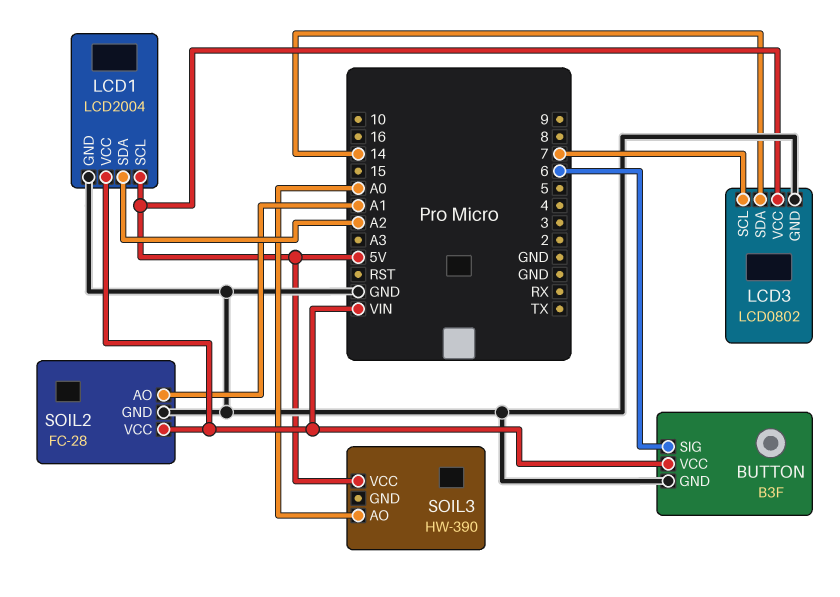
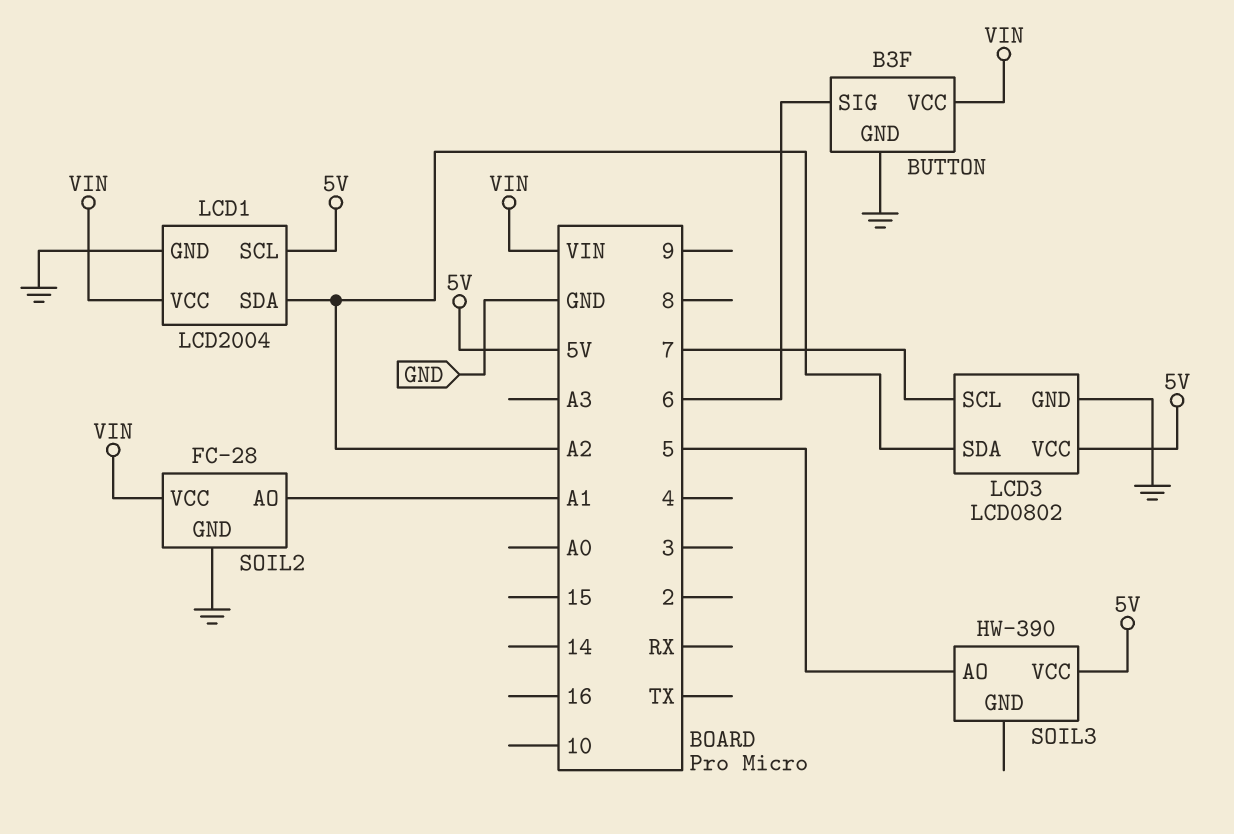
LCD3 pin SDA: 14 -> A2
SOIL3 pin AO: A0 -> 5

